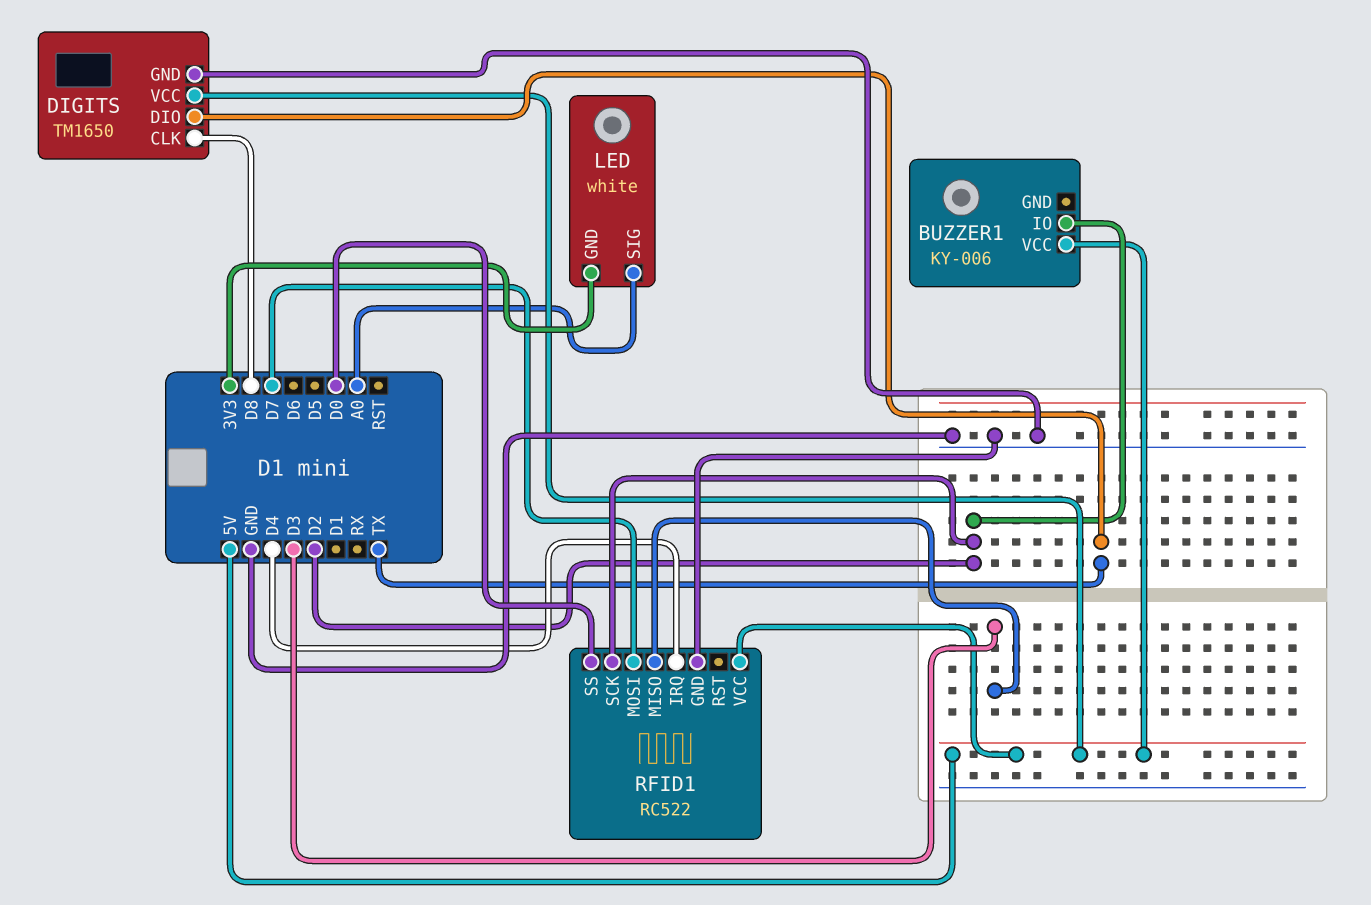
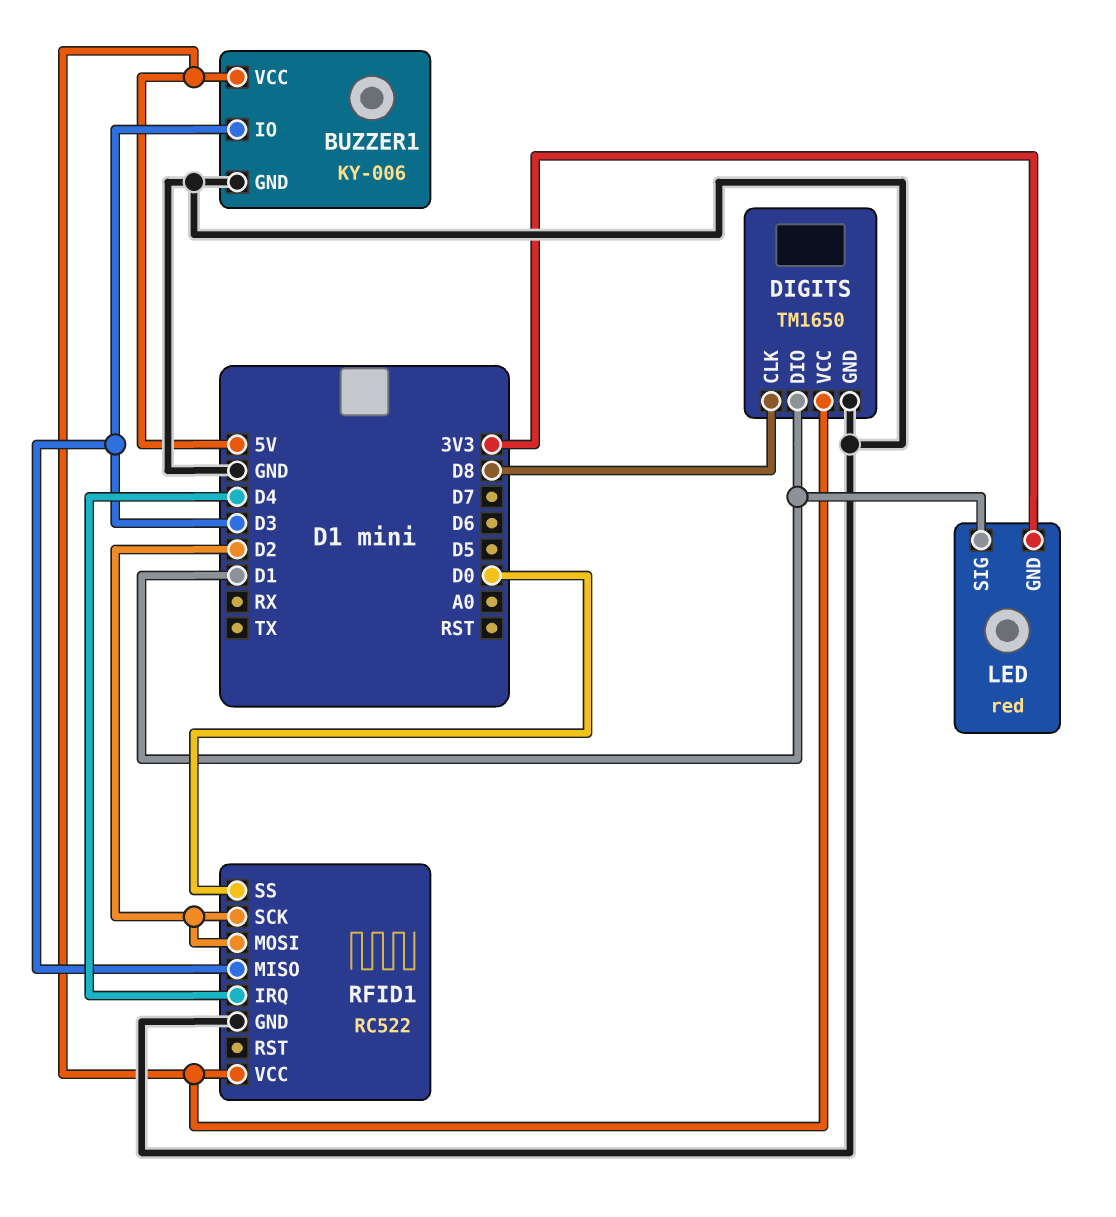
BUZZER1 pin GND: none -> GND
BUZZER1 pin IO: D2 -> D3
DIGITS pin DIO: TX -> D1
LED: white -> red
LED pin SIG: A0 -> D1
RFID1 pin MOSI: D7 -> D2

